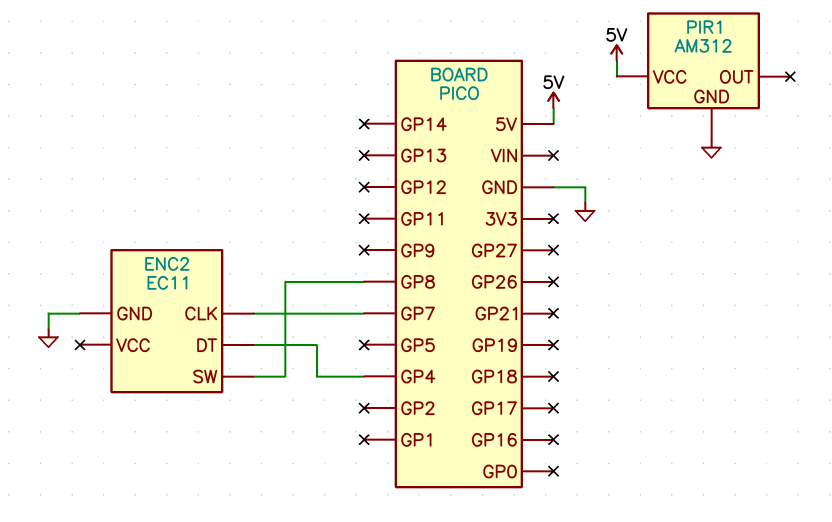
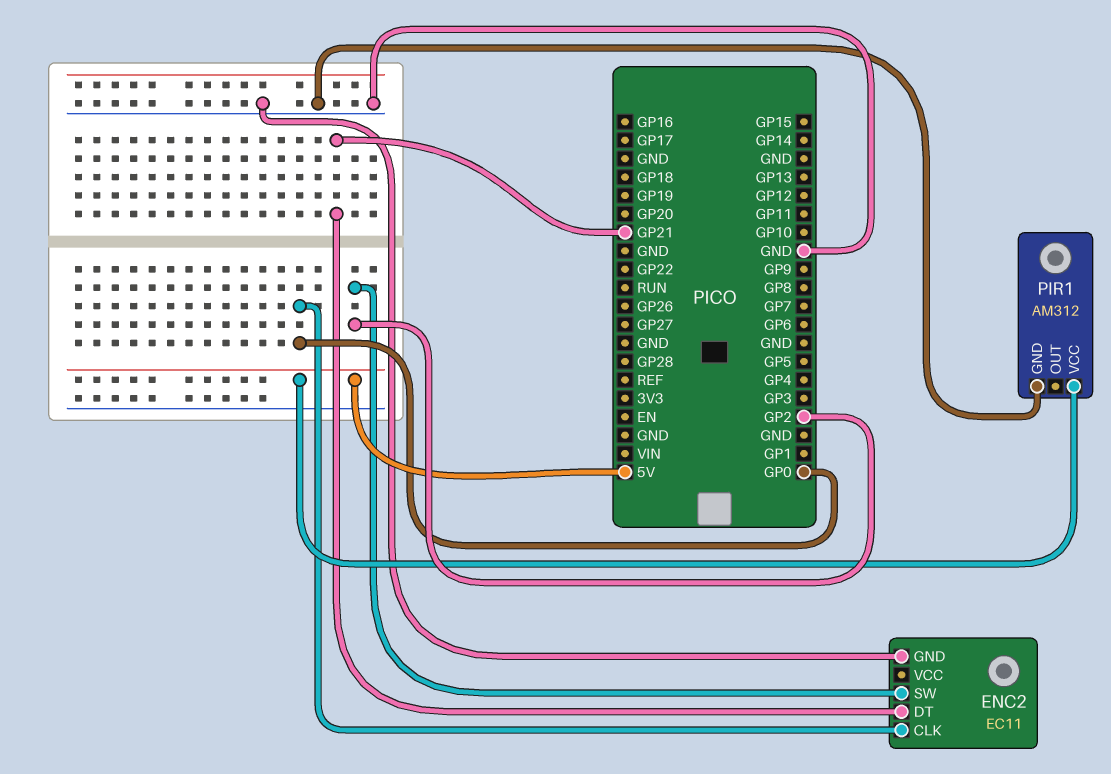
ENC2 pin CLK: GP7 -> GP0
ENC2 pin DT: GP4 -> GP21
ENC2 pin SW: GP8 -> GP2

